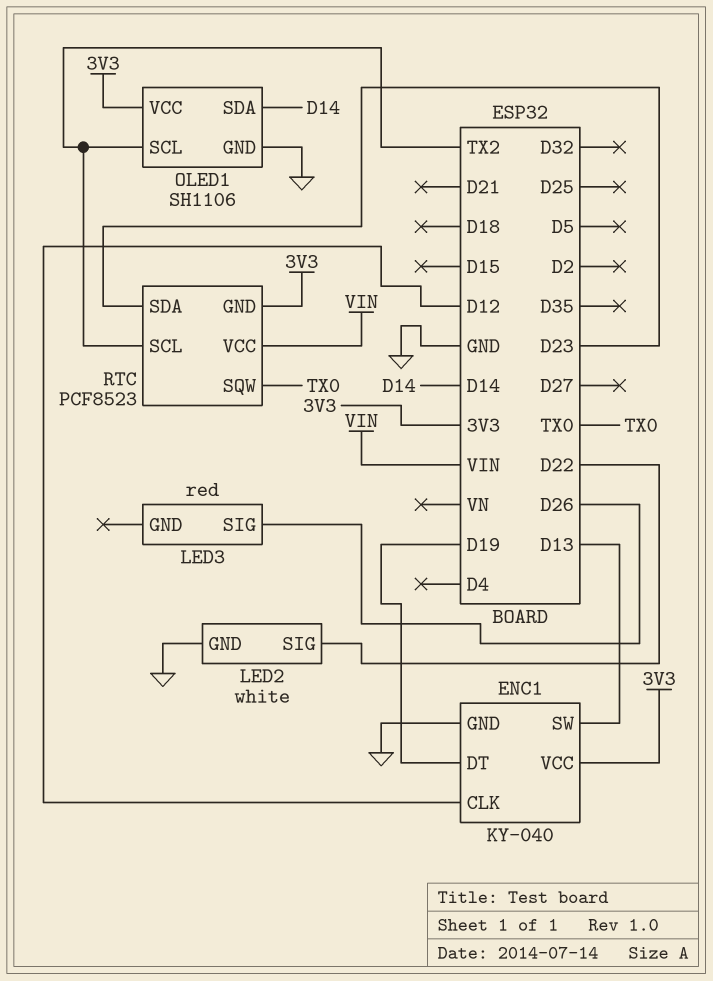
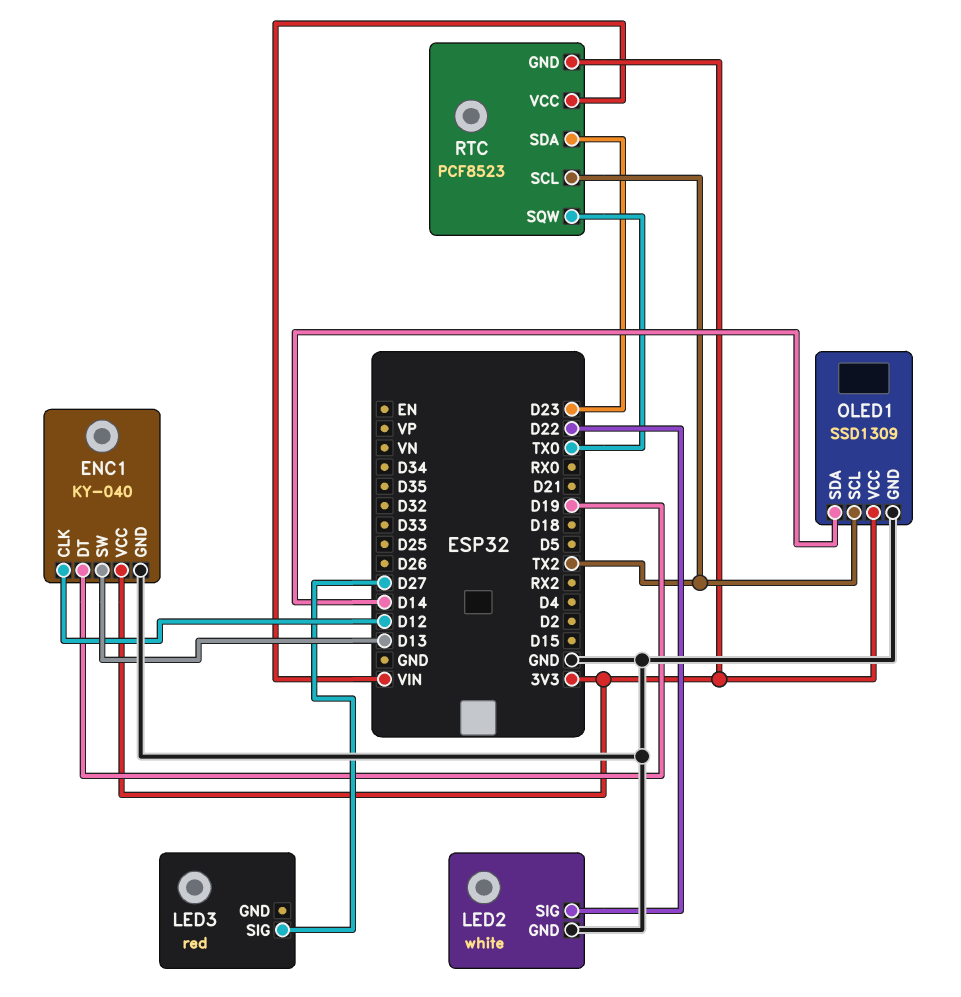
LED3 pin SIG: D26 -> D27
OLED1: SH1106 -> SSD1309

